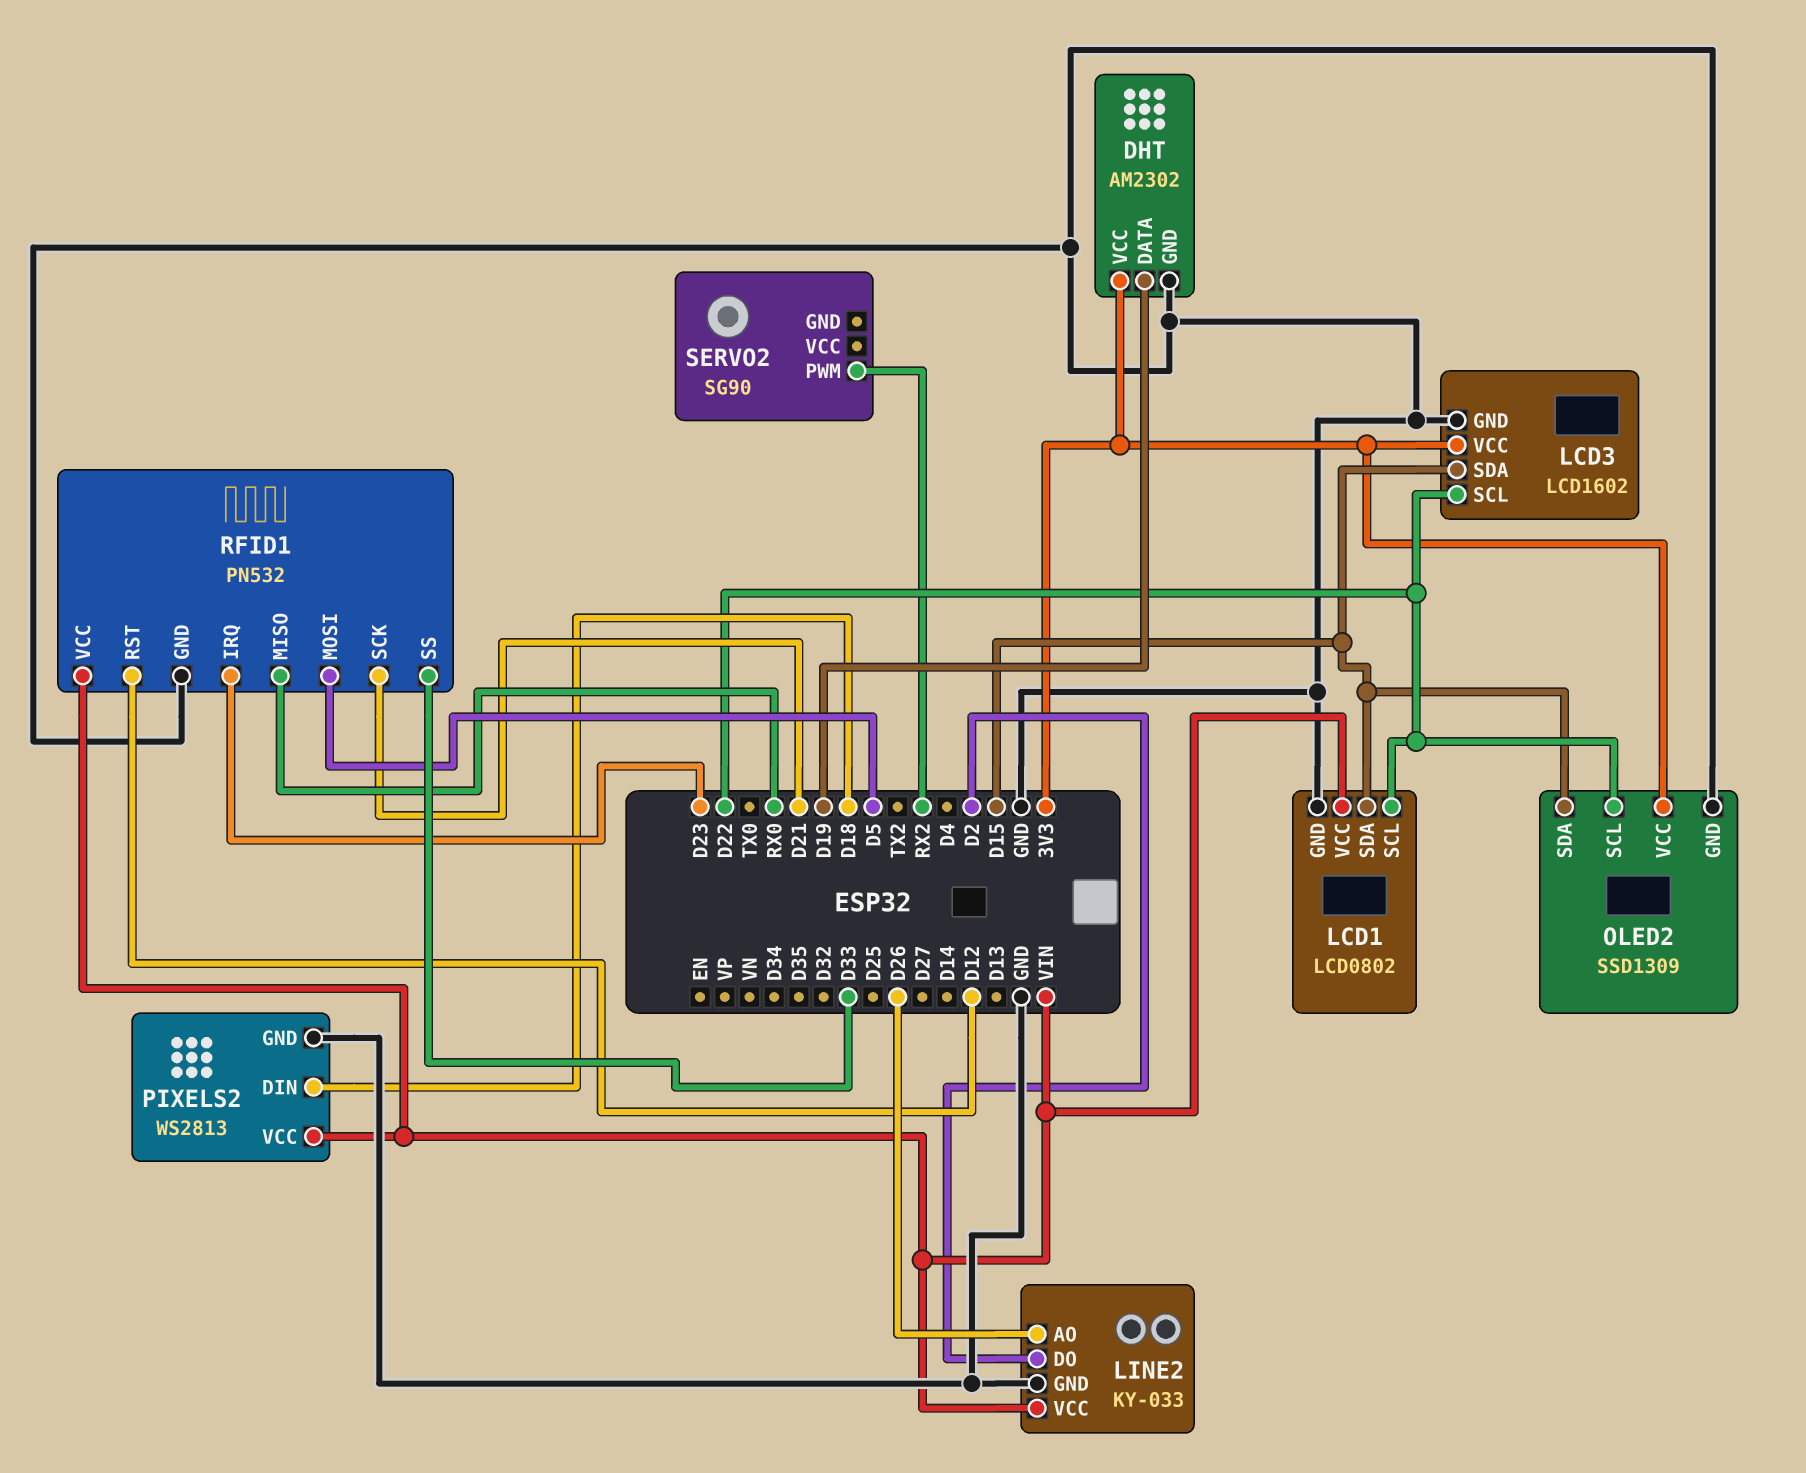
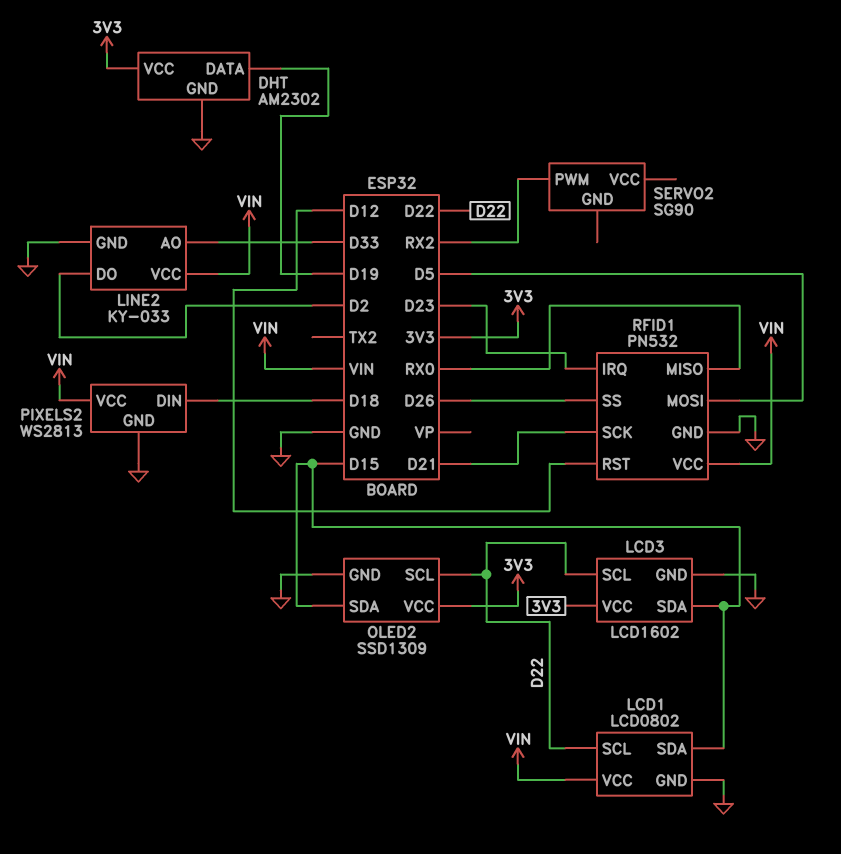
LINE2 pin AO: D26 -> D33
RFID1 pin SS: D33 -> D26

